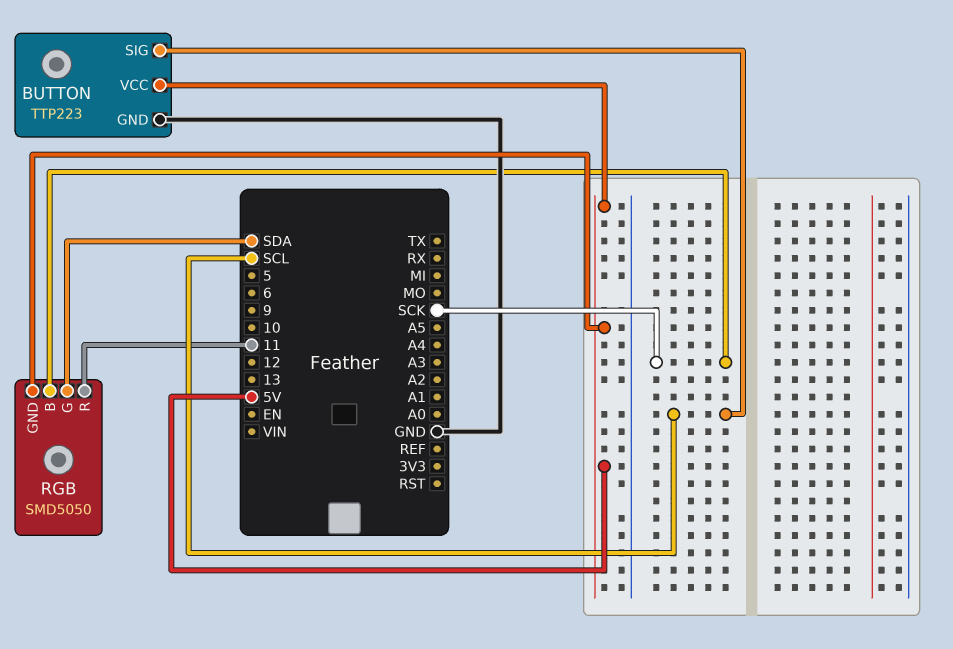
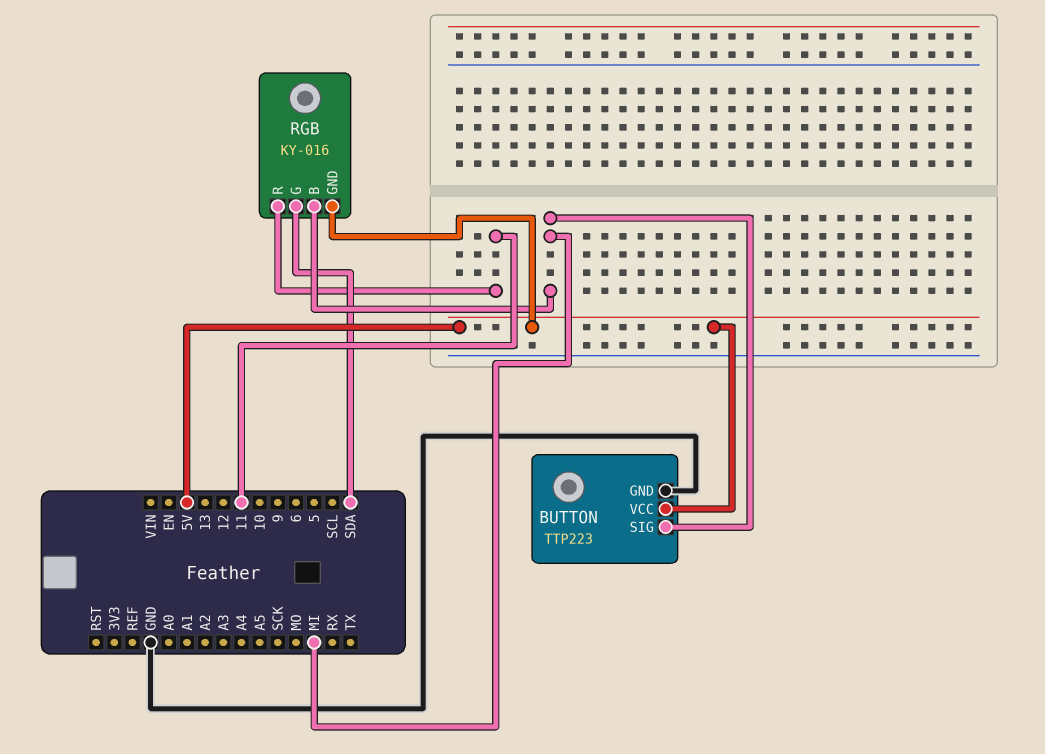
BUTTON pin SIG: SCL -> MI
RGB: SMD5050 -> KY-016
RGB pin B: SCK -> MI

